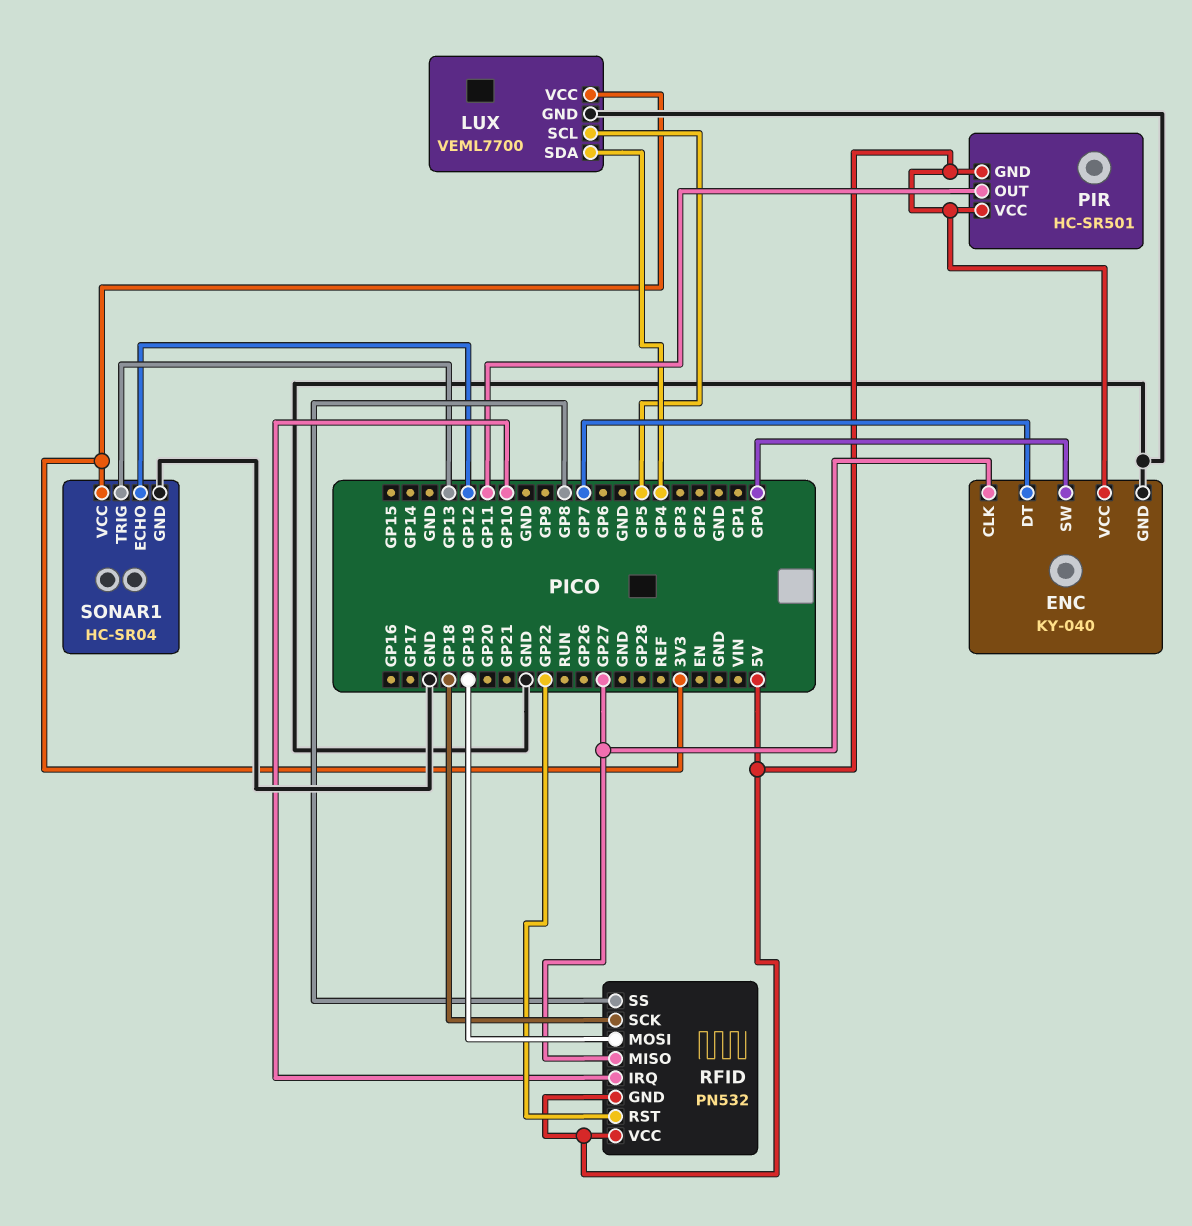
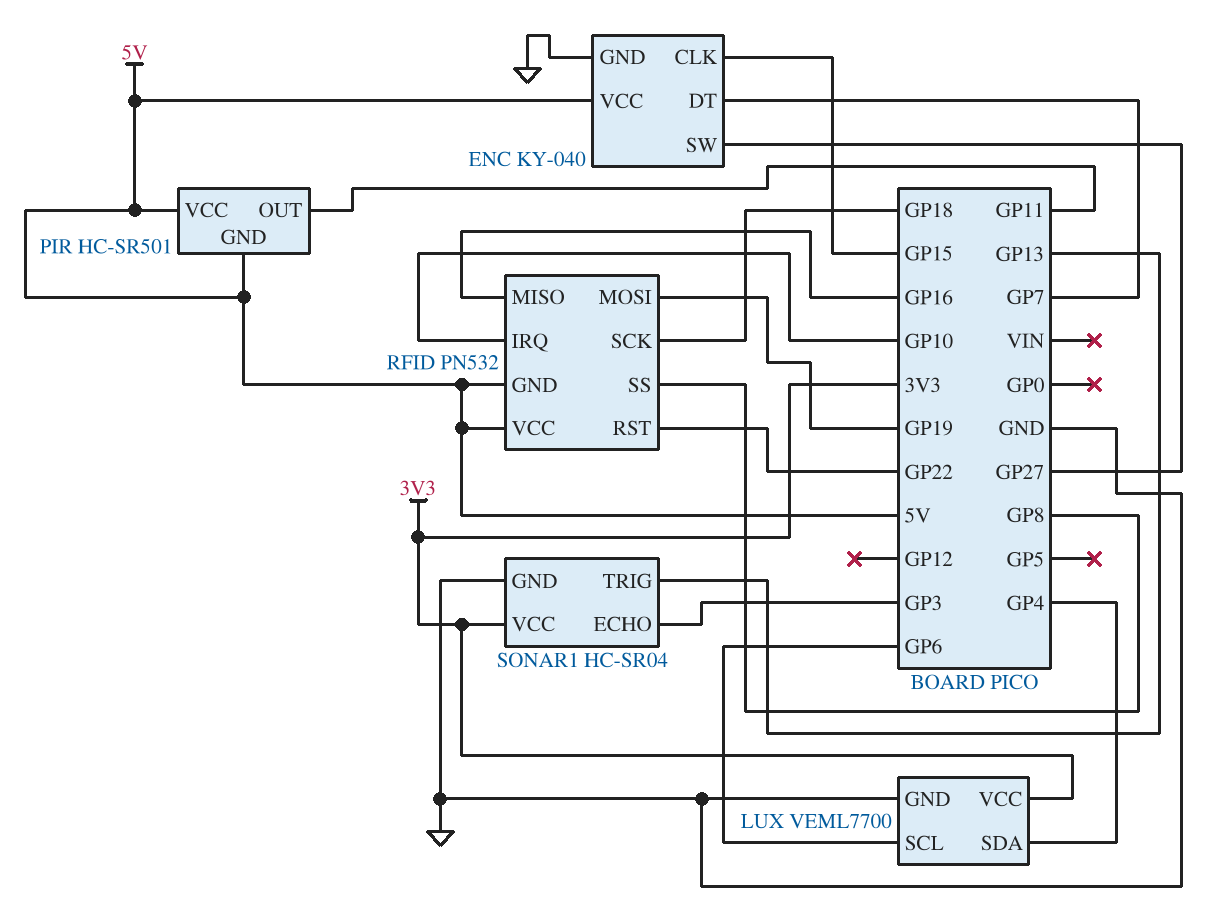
ENC pin CLK: GP27 -> GP15
ENC pin SW: GP0 -> GP27
LUX pin SCL: GP5 -> GP6
RFID pin MISO: GP27 -> GP16
SONAR1 pin ECHO: GP12 -> GP3

